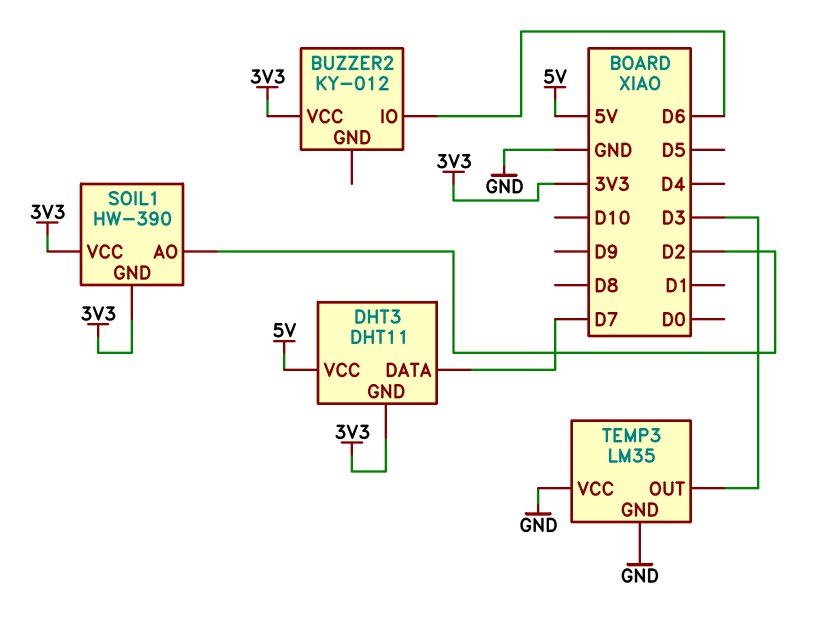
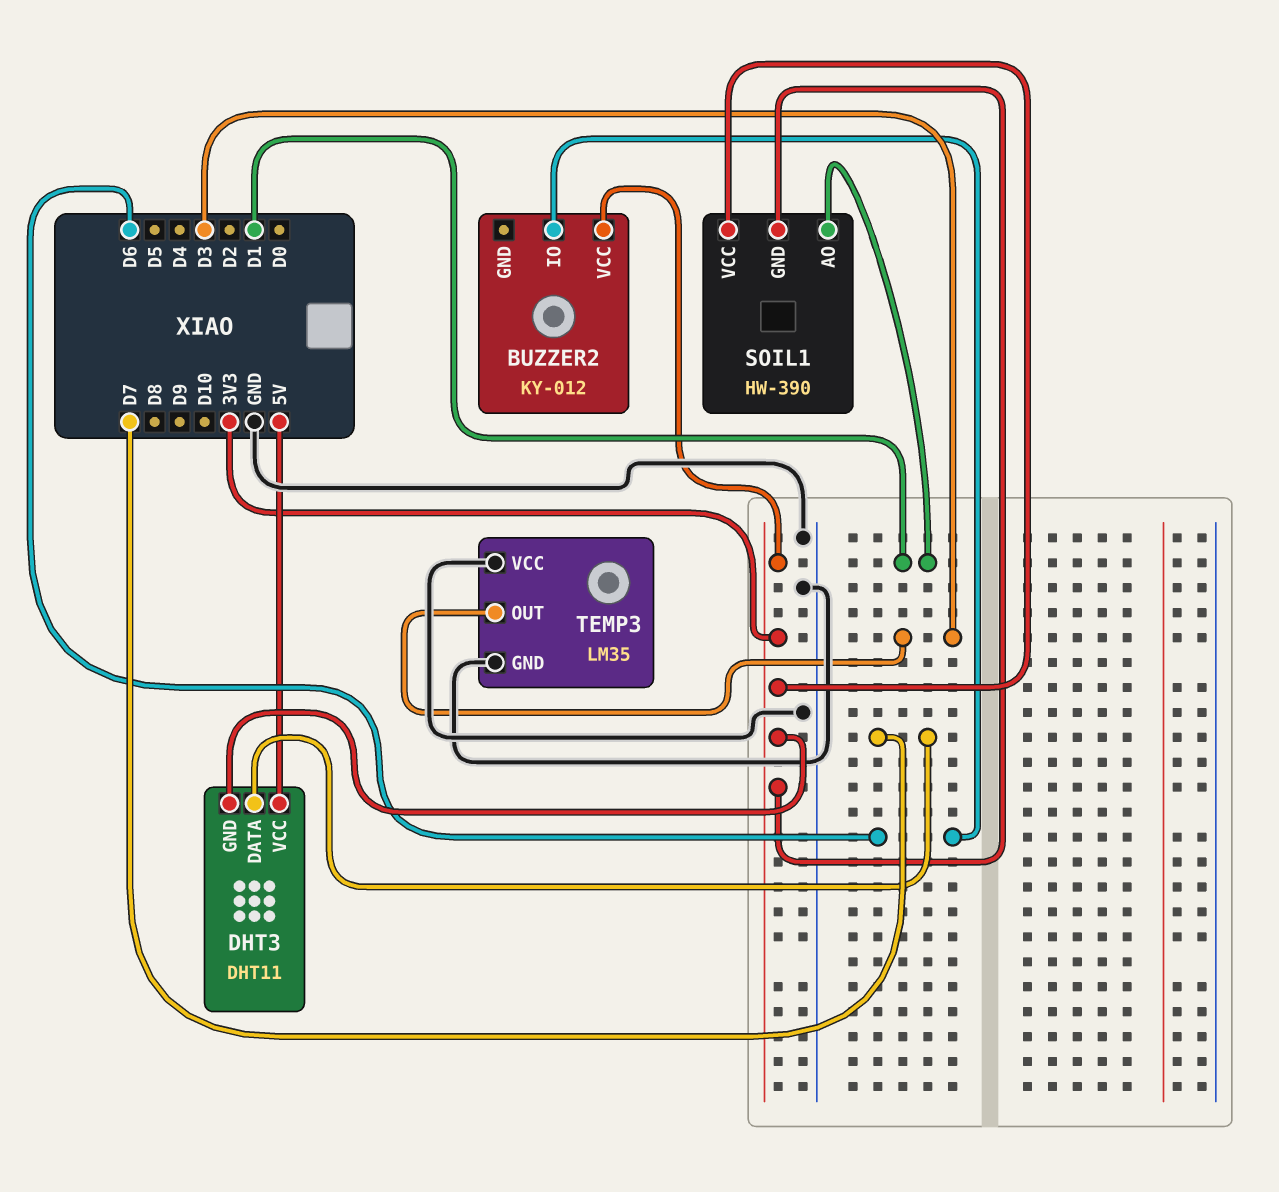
SOIL1 pin AO: D2 -> D1

